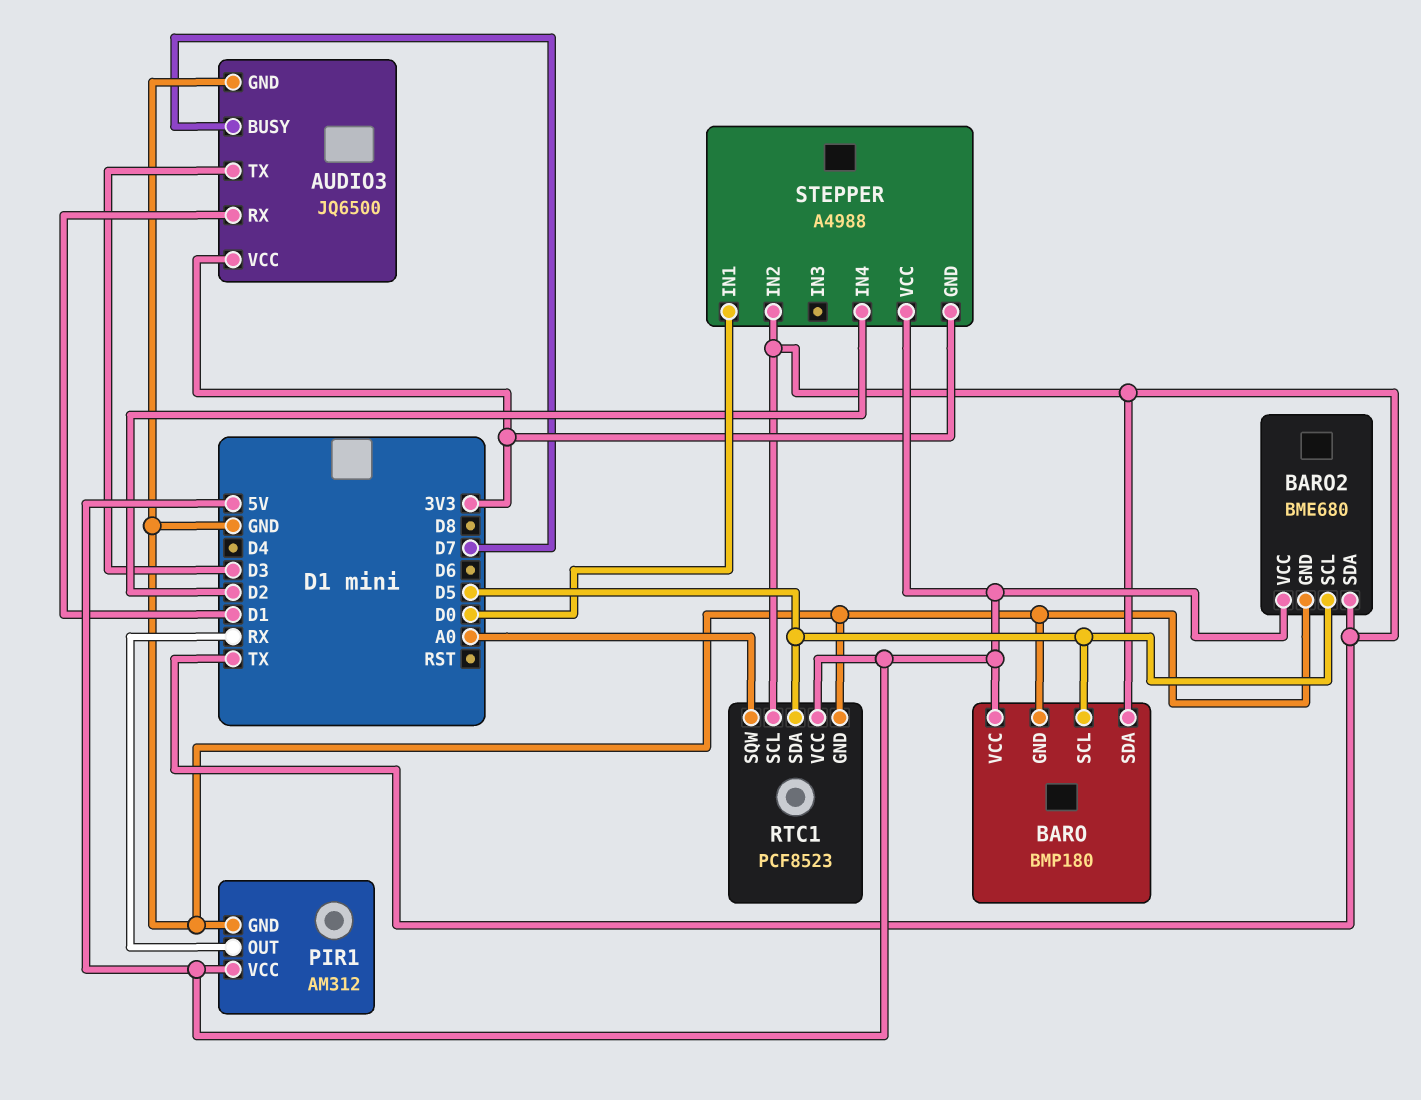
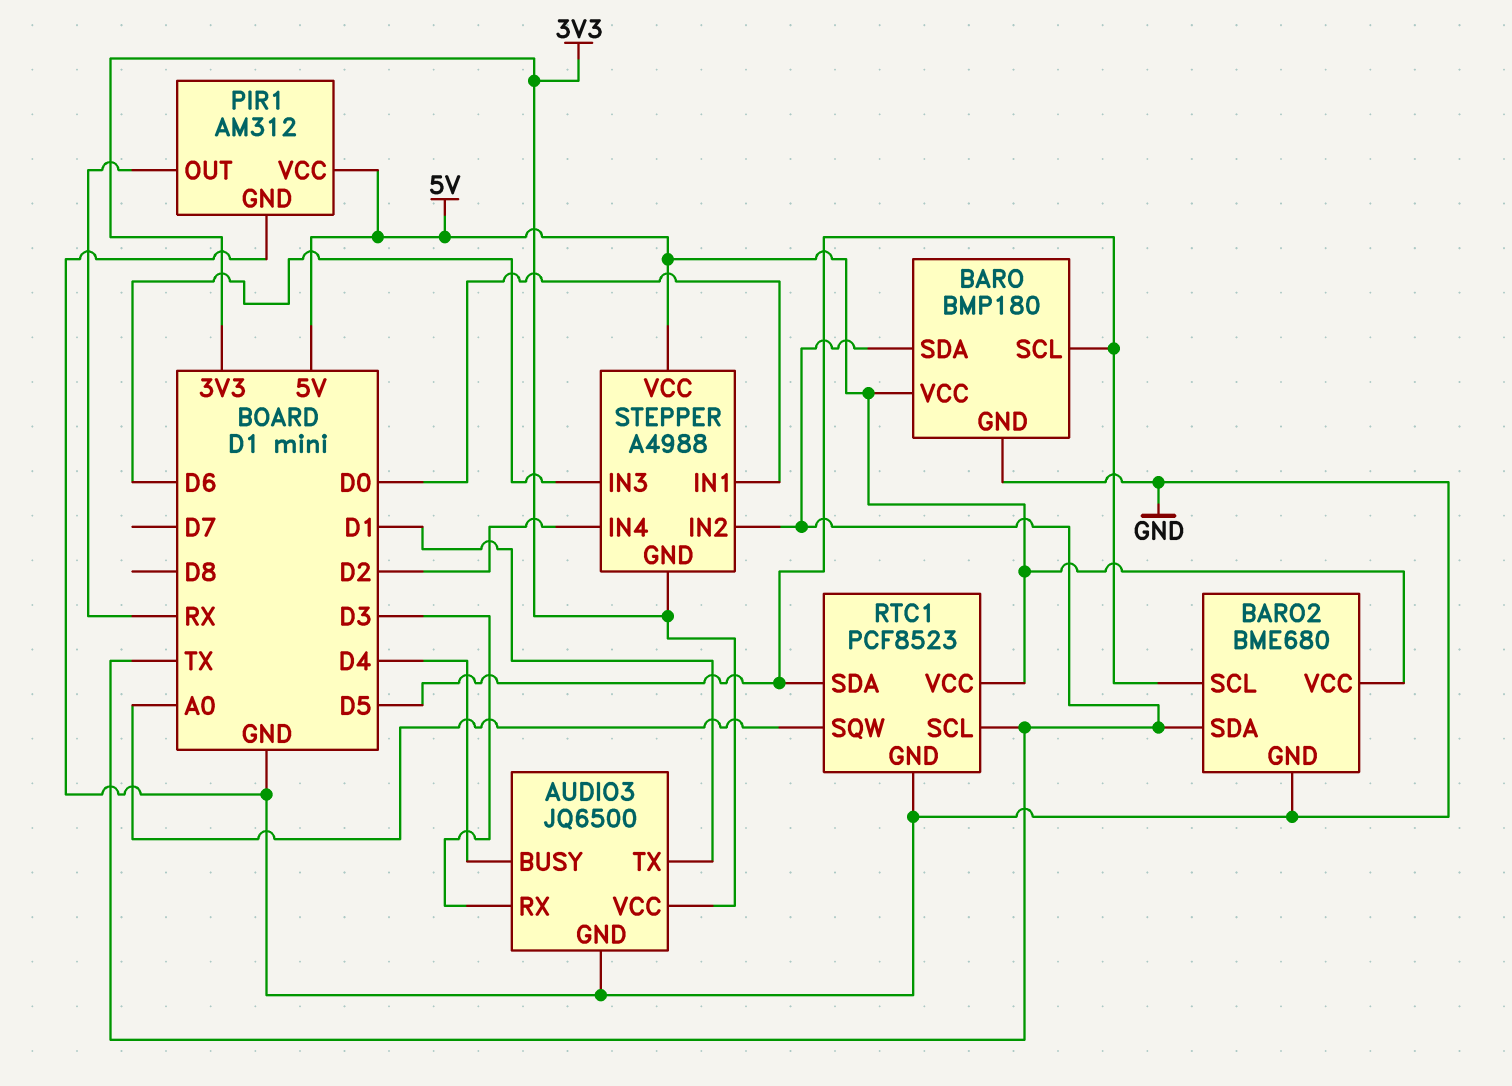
AUDIO3 pin BUSY: D7 -> D4
AUDIO3 pin RX: D1 -> D3
AUDIO3 pin TX: D3 -> D1
STEPPER pin IN3: none -> D6

